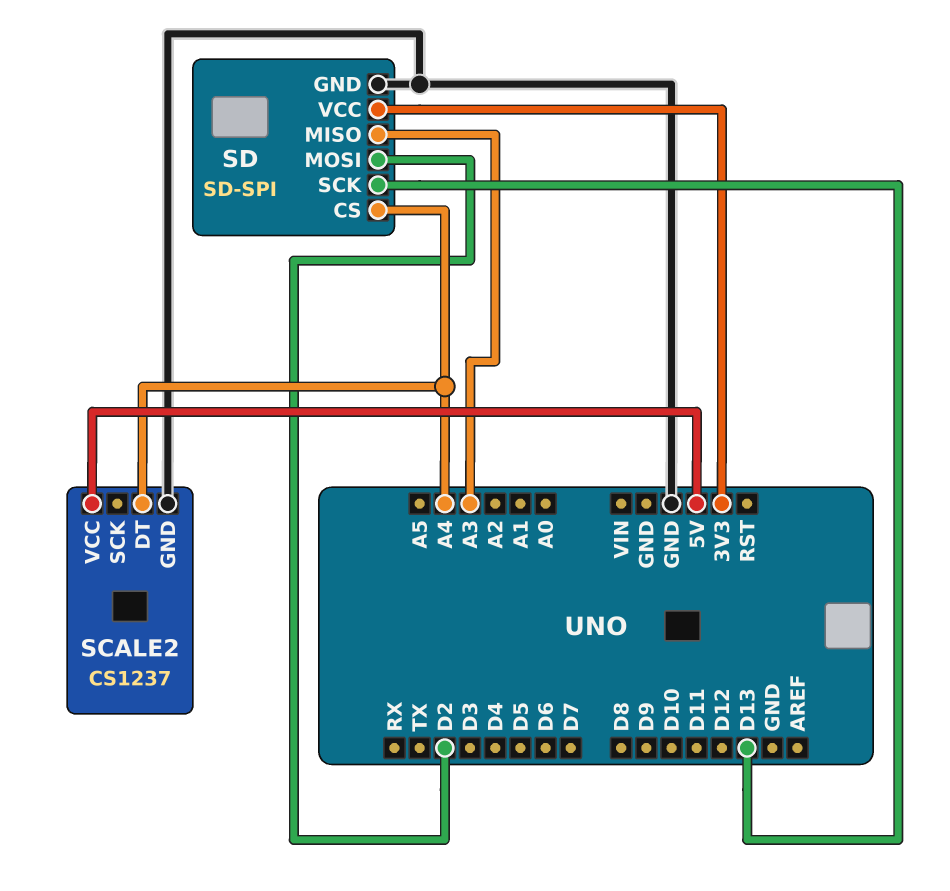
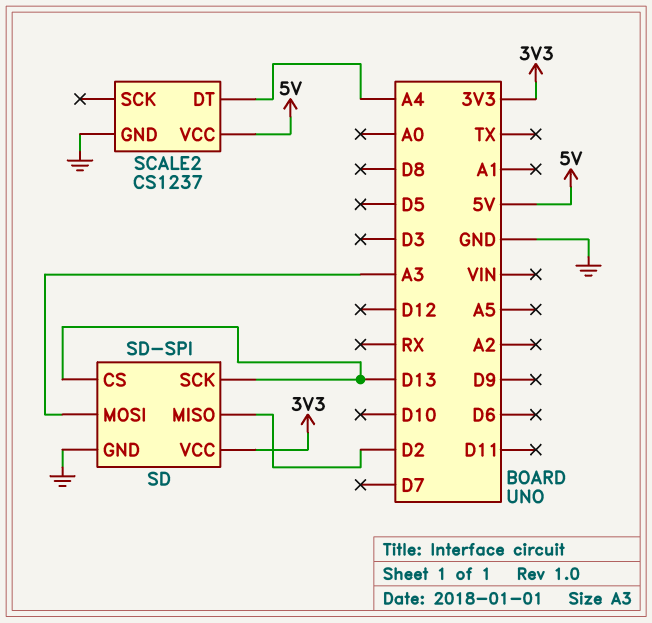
SD pin CS: A4 -> D13
SD pin MISO: A3 -> D2
SD pin MOSI: D2 -> A3

